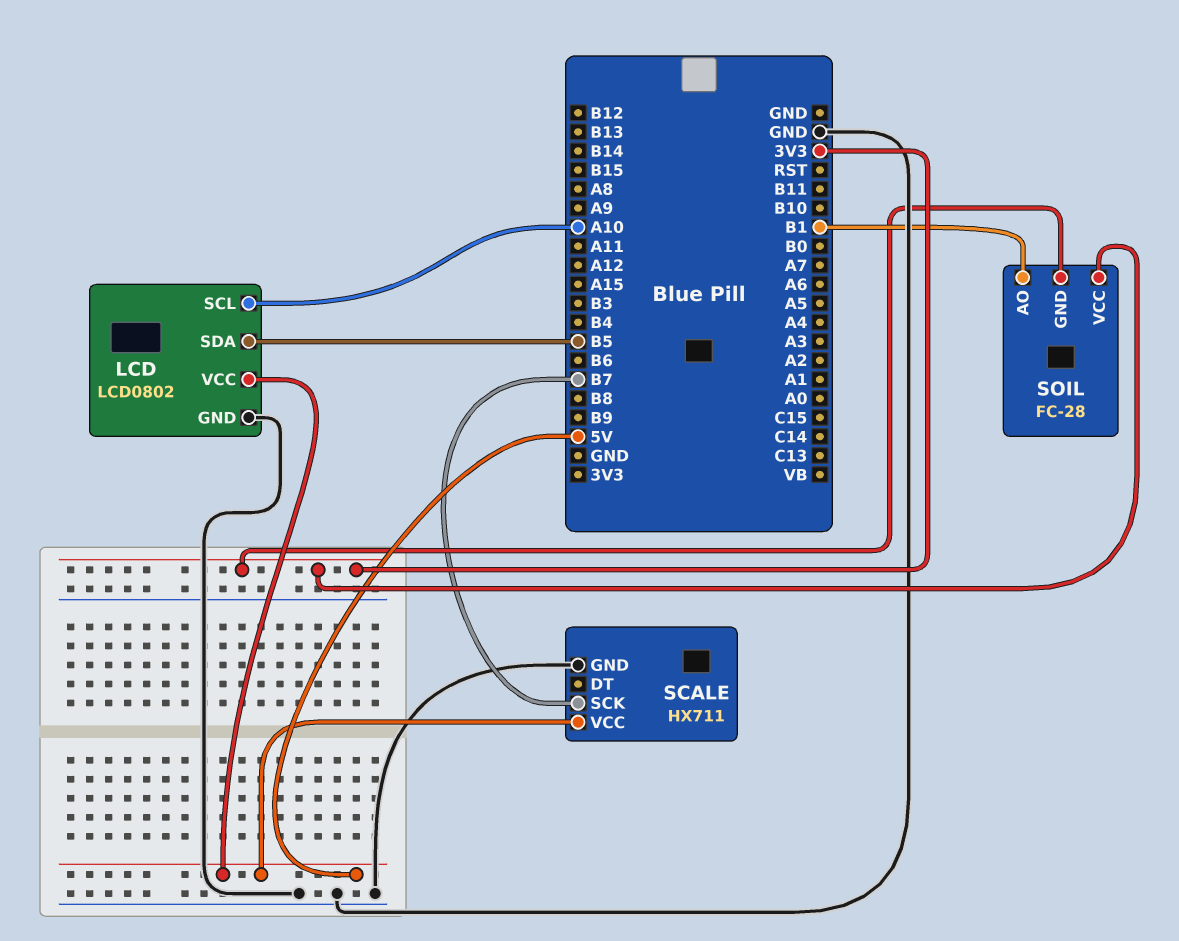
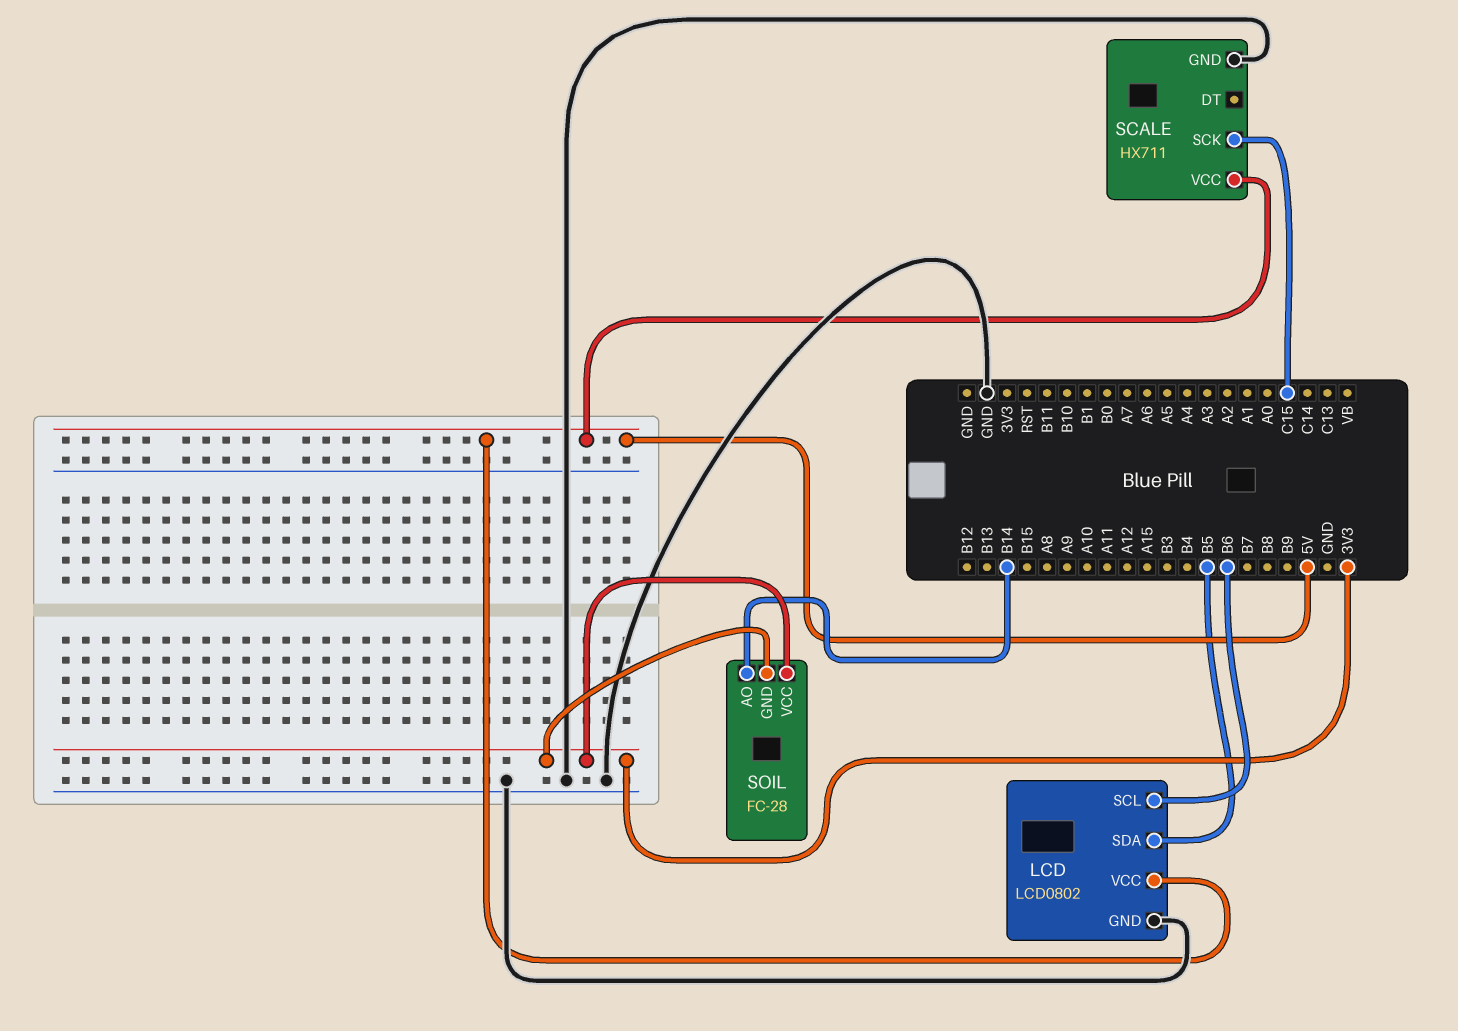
LCD pin SCL: A10 -> B6
SCALE pin SCK: B7 -> C15
SOIL pin AO: B1 -> B14

